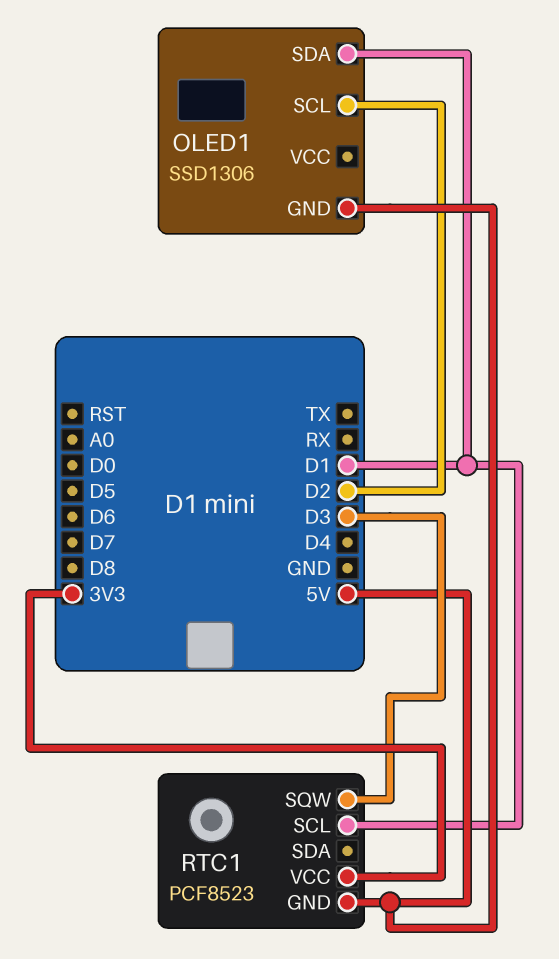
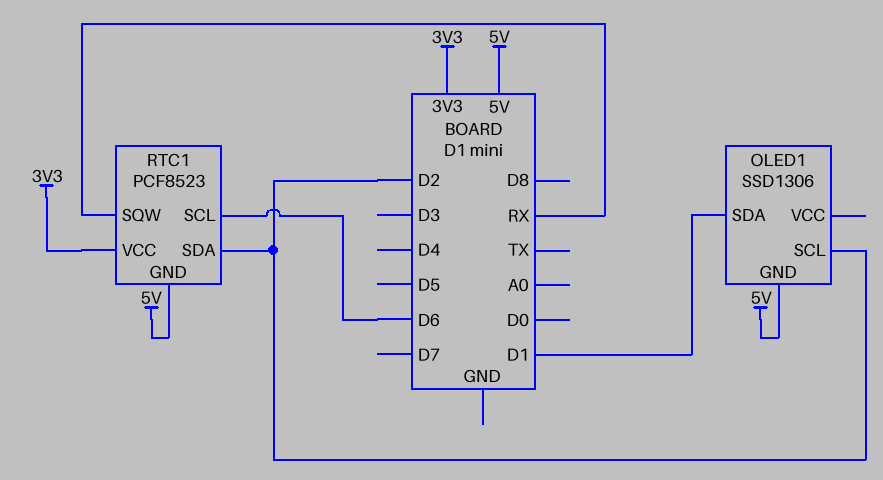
RTC1 pin SCL: D1 -> D6
RTC1 pin SDA: none -> D2
RTC1 pin SQW: D3 -> RX

